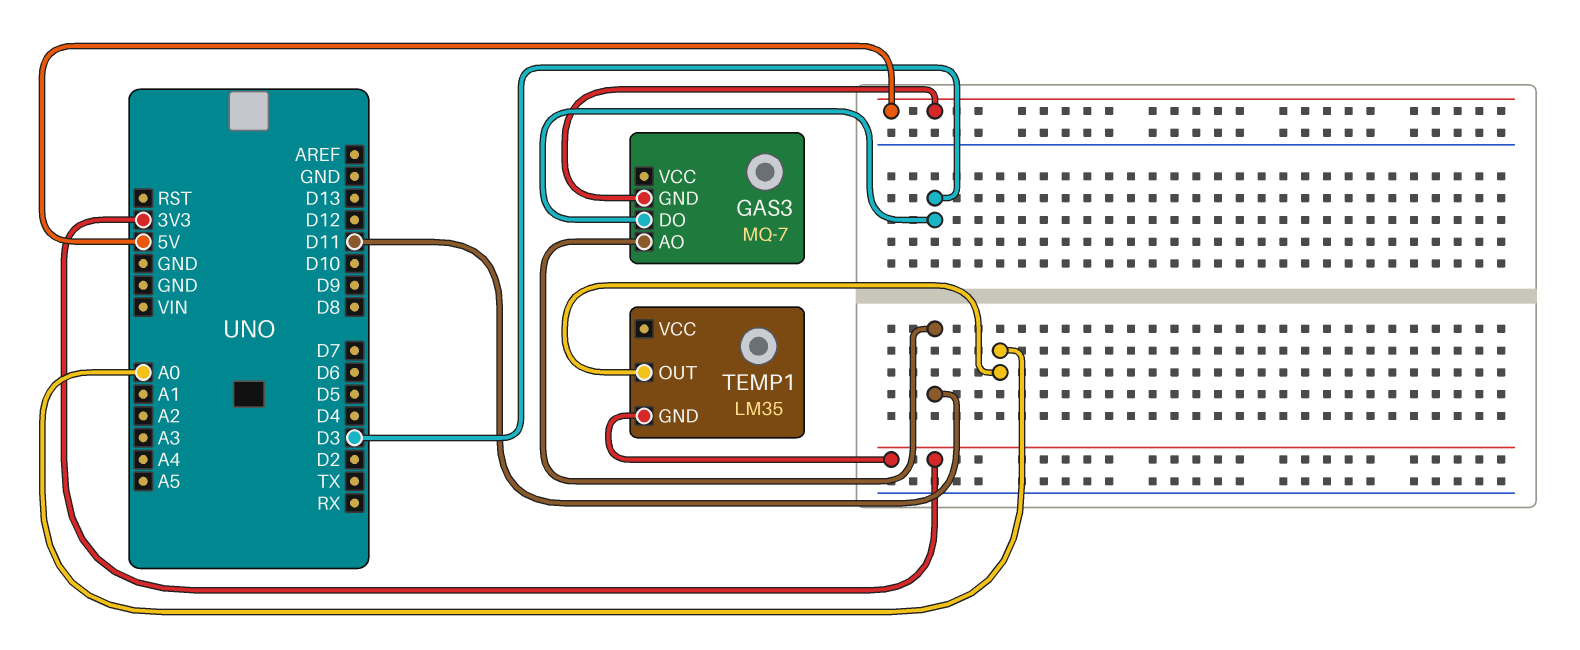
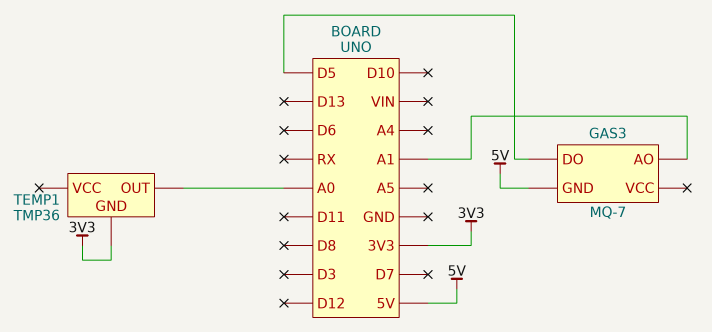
GAS3 pin AO: D11 -> A1
GAS3 pin DO: D3 -> D5
TEMP1: LM35 -> TMP36

